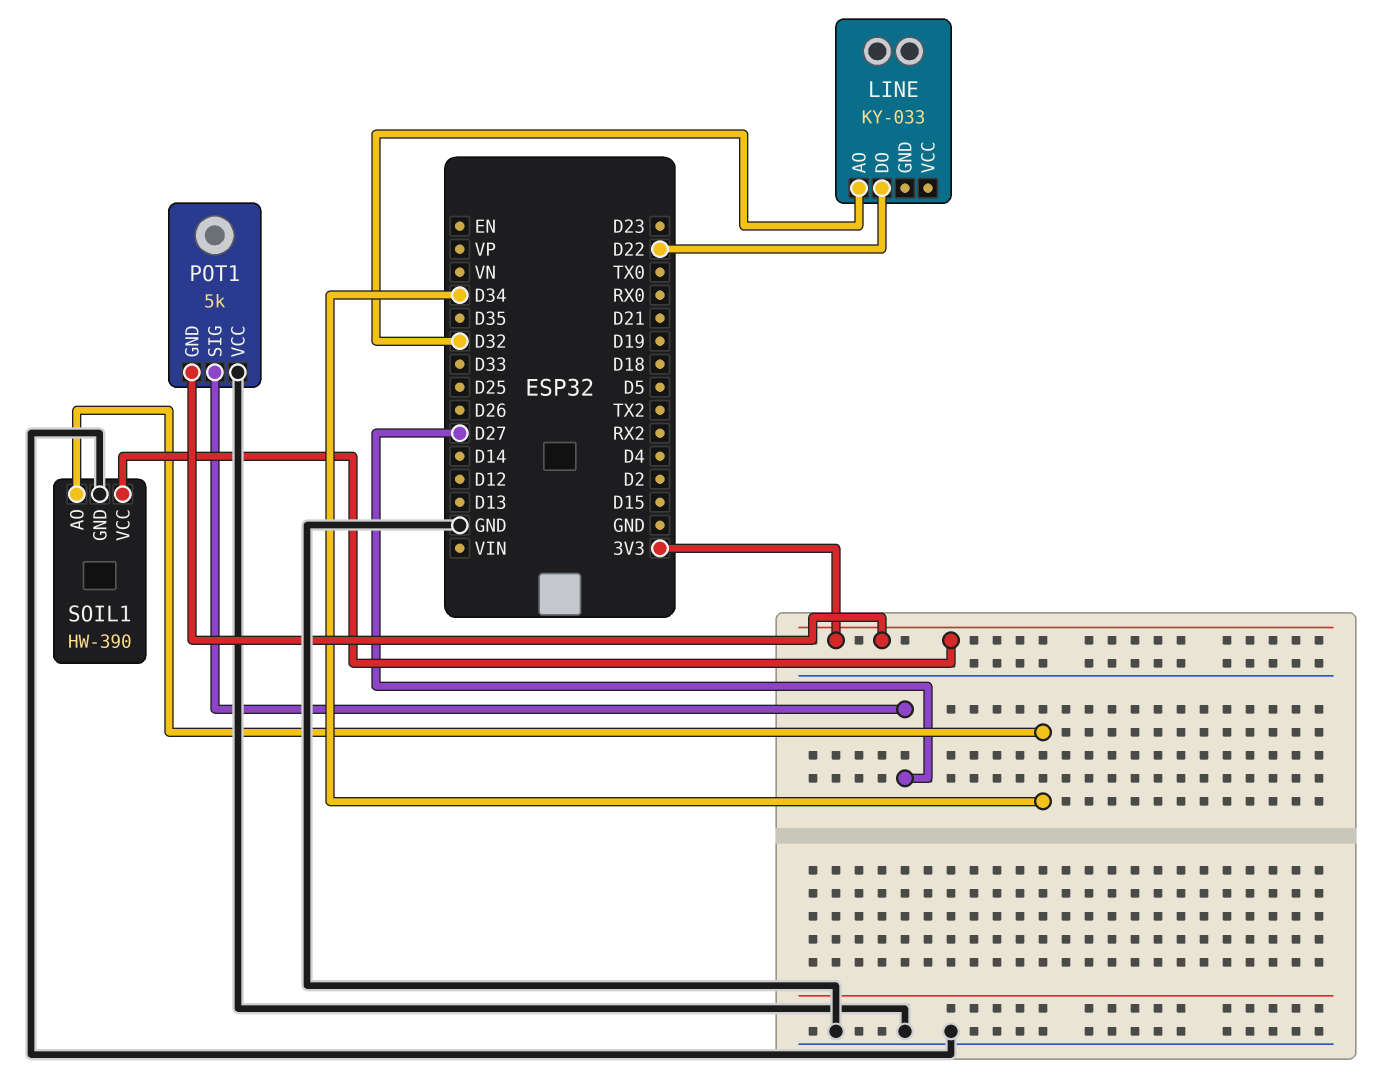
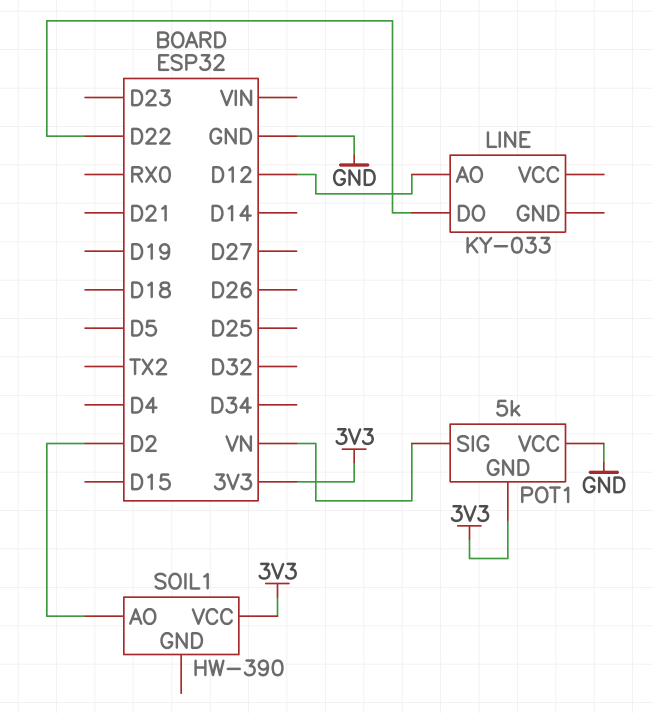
LINE pin AO: D32 -> D12
POT1 pin SIG: D27 -> VN
SOIL1 pin AO: D34 -> D2
SOIL1 pin GND: GND -> none

